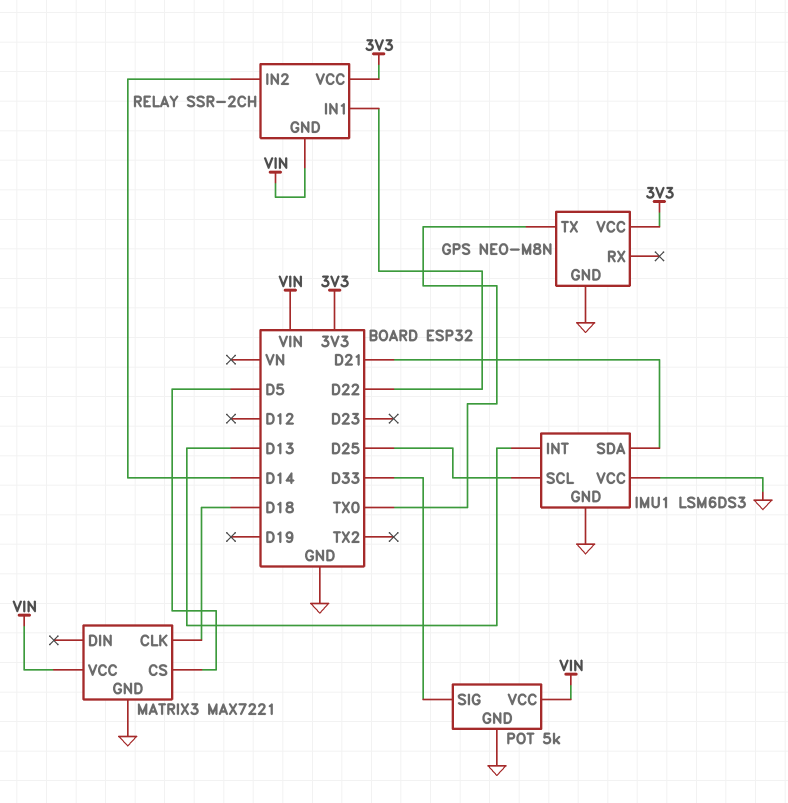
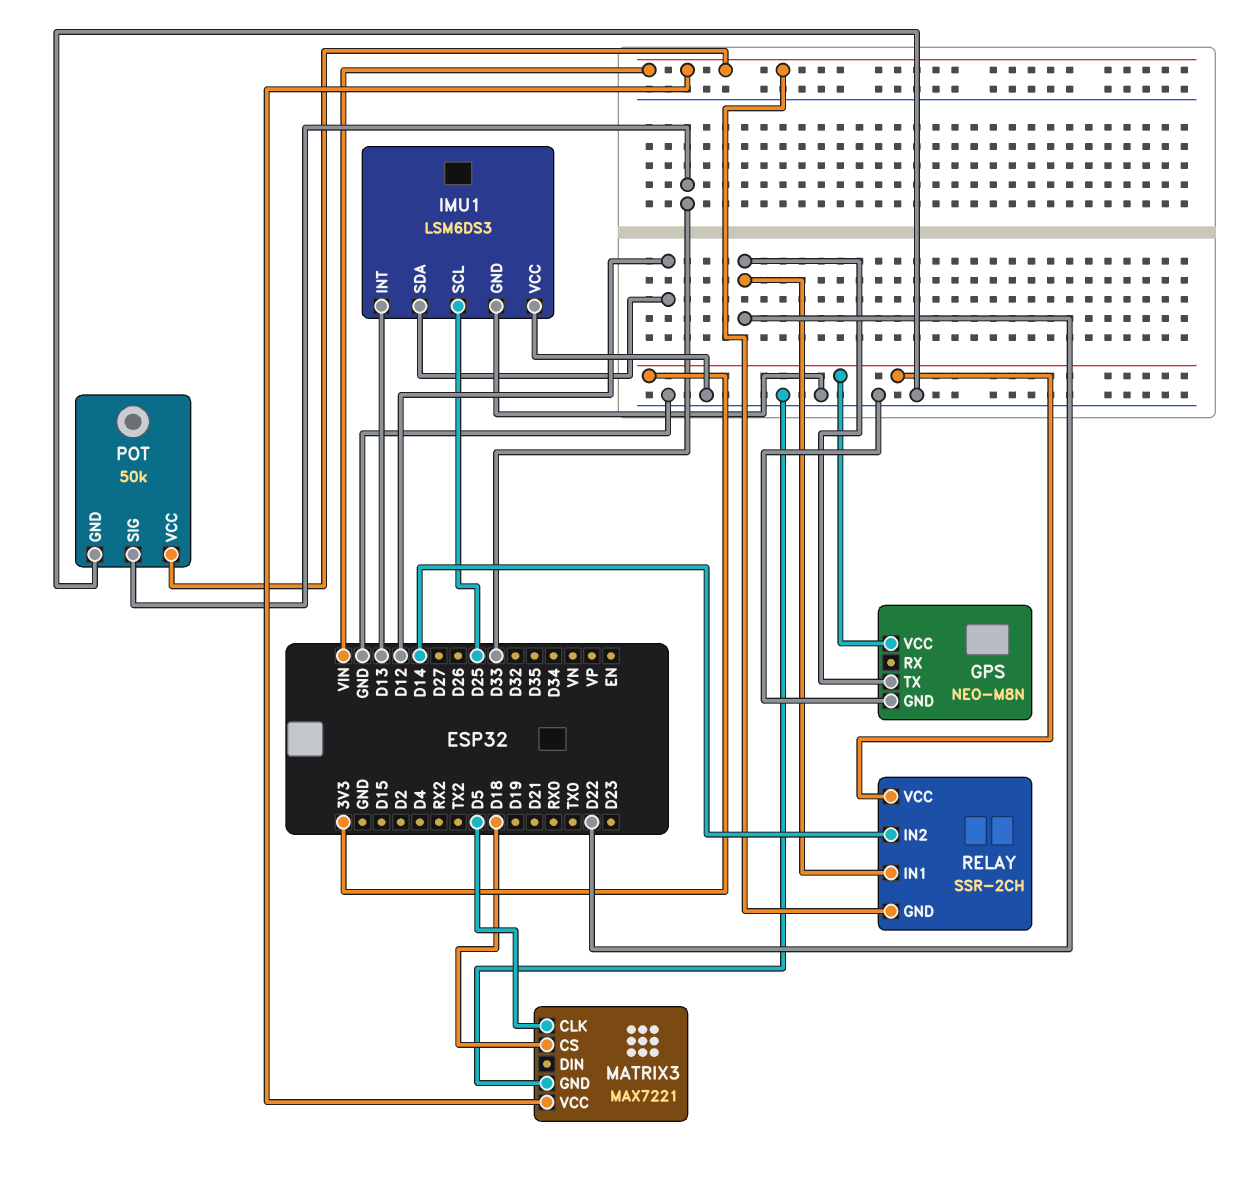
GPS pin TX: TX0 -> D22
IMU1 pin SDA: D21 -> D12
MATRIX3 pin CLK: D18 -> D5
MATRIX3 pin CS: D5 -> D18
POT: 5k -> 50k

